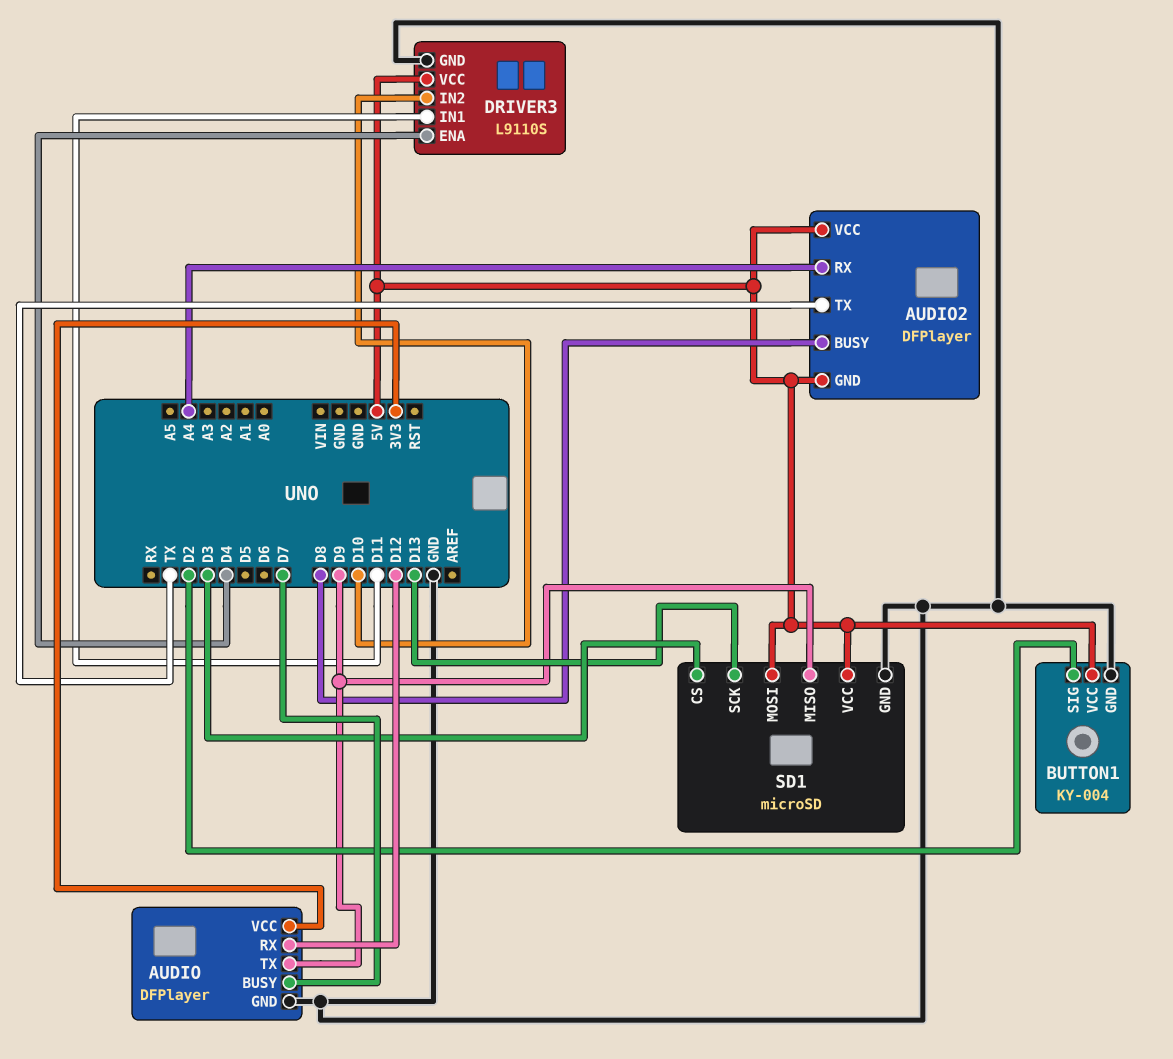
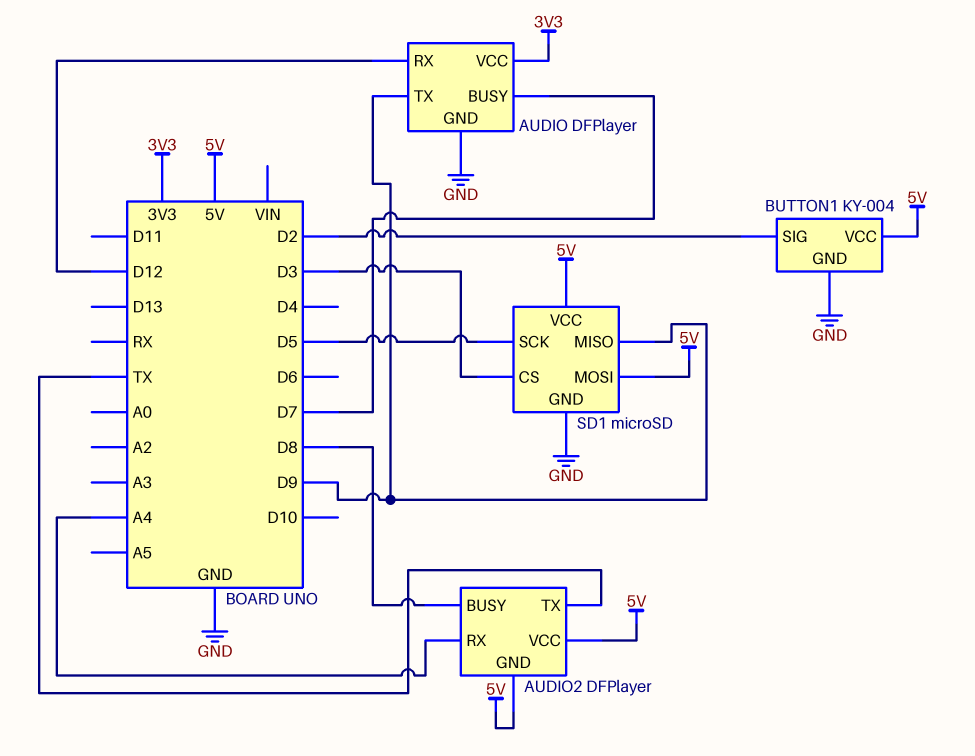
DRIVER3: L9110S -> none
DRIVER3 pin ENA: D4 -> none
DRIVER3 pin GND: GND -> none
DRIVER3 pin IN1: D11 -> none
DRIVER3 pin IN2: D10 -> none
DRIVER3 pin VCC: 5V -> none
SD1 pin SCK: D13 -> D5

